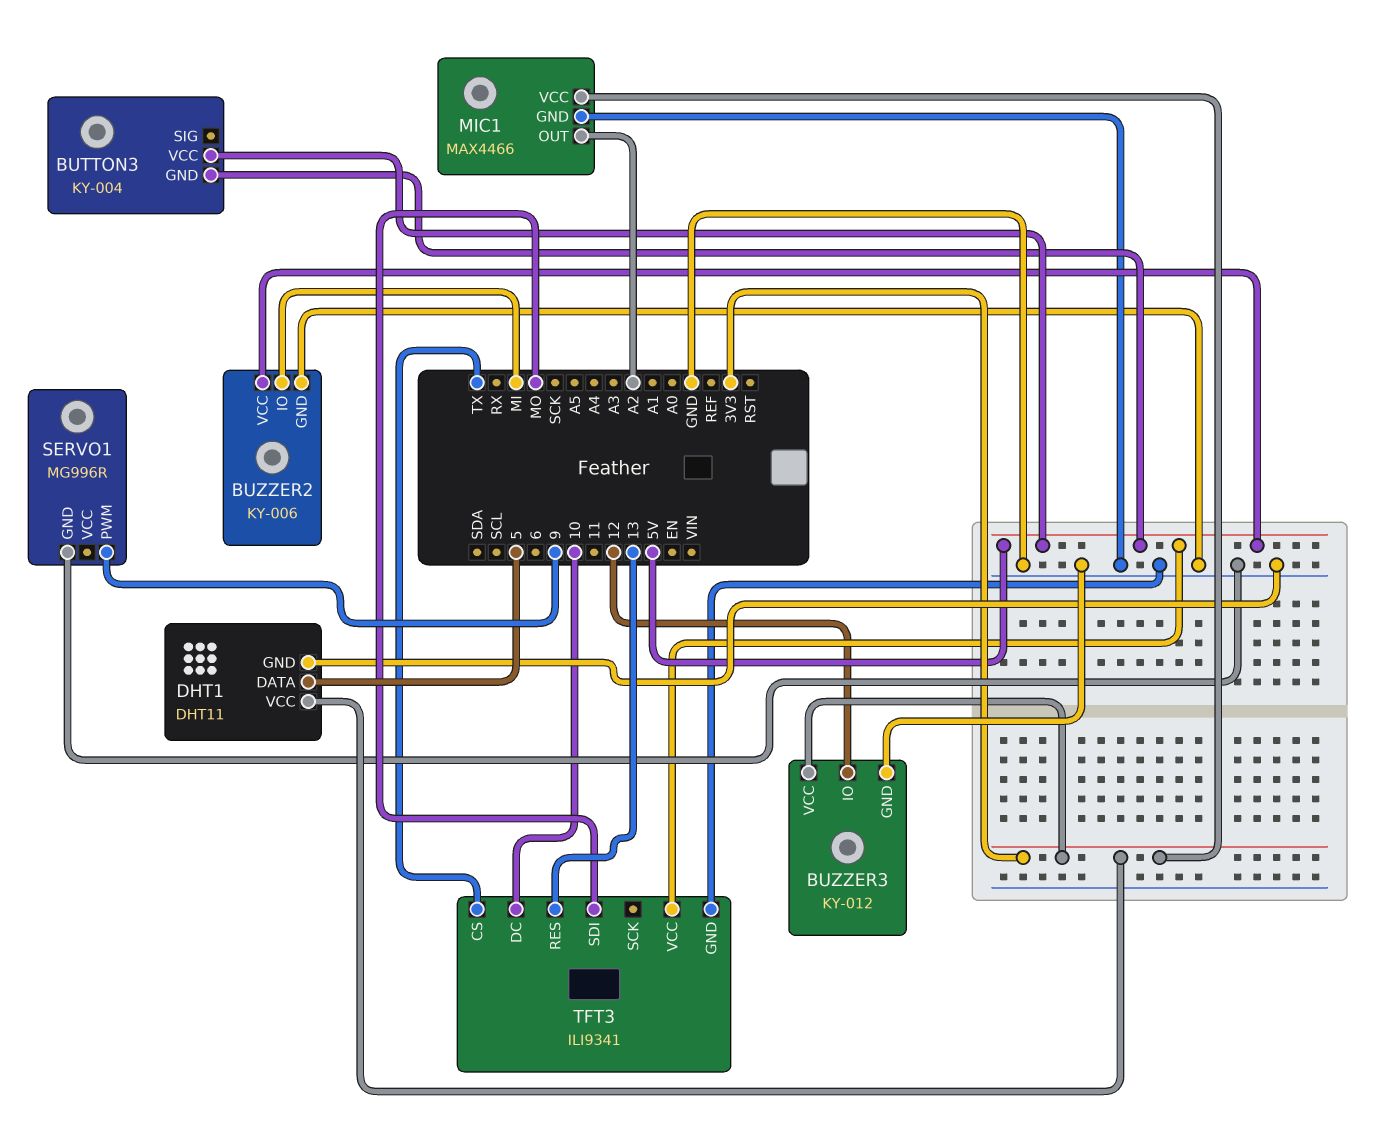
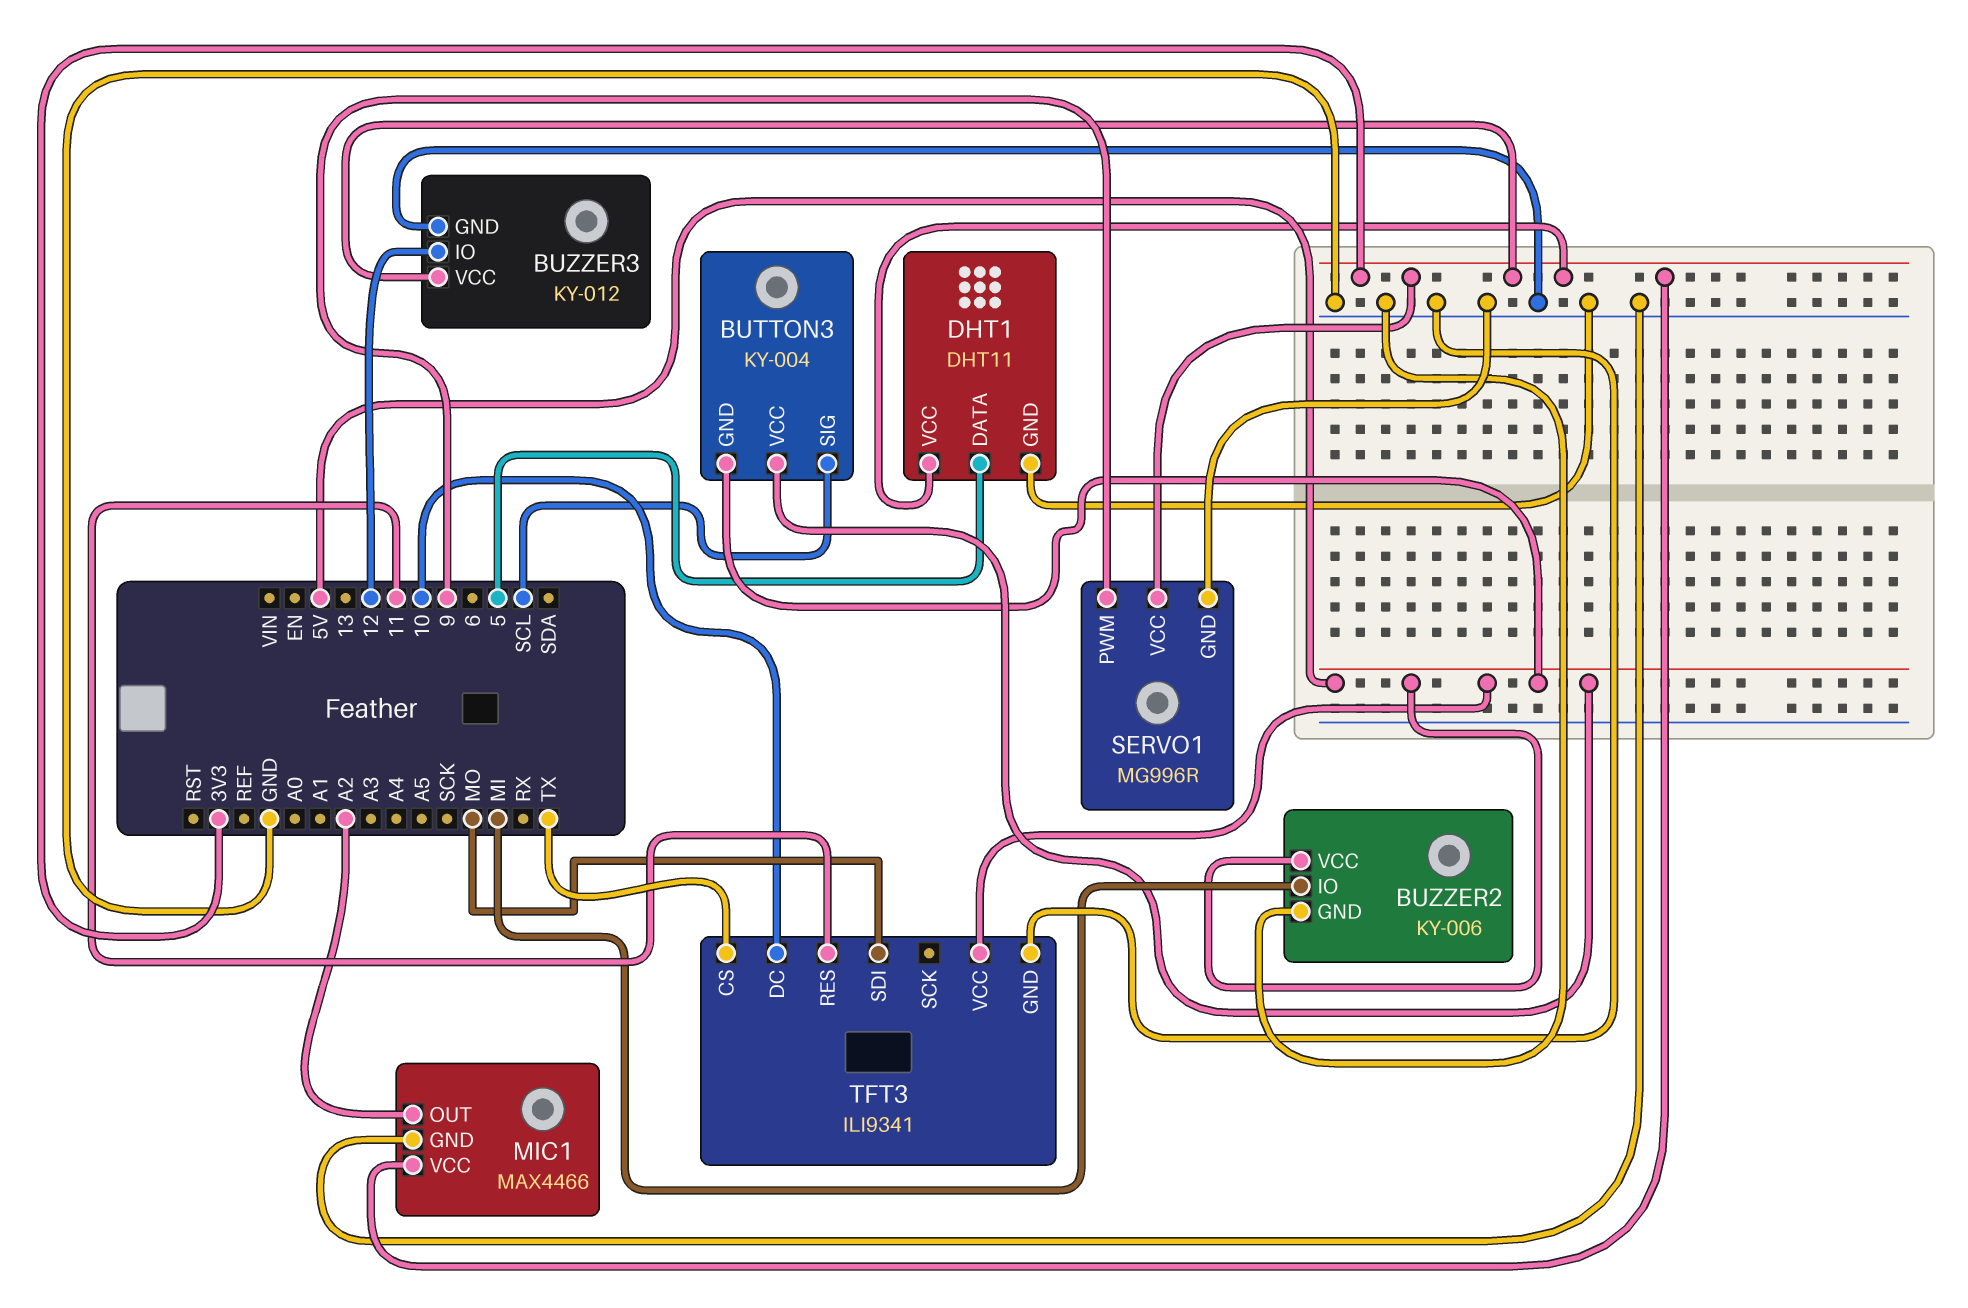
BUTTON3 pin SIG: none -> SCL
SERVO1 pin VCC: none -> 3V3
TFT3 pin RES: 13 -> 11

